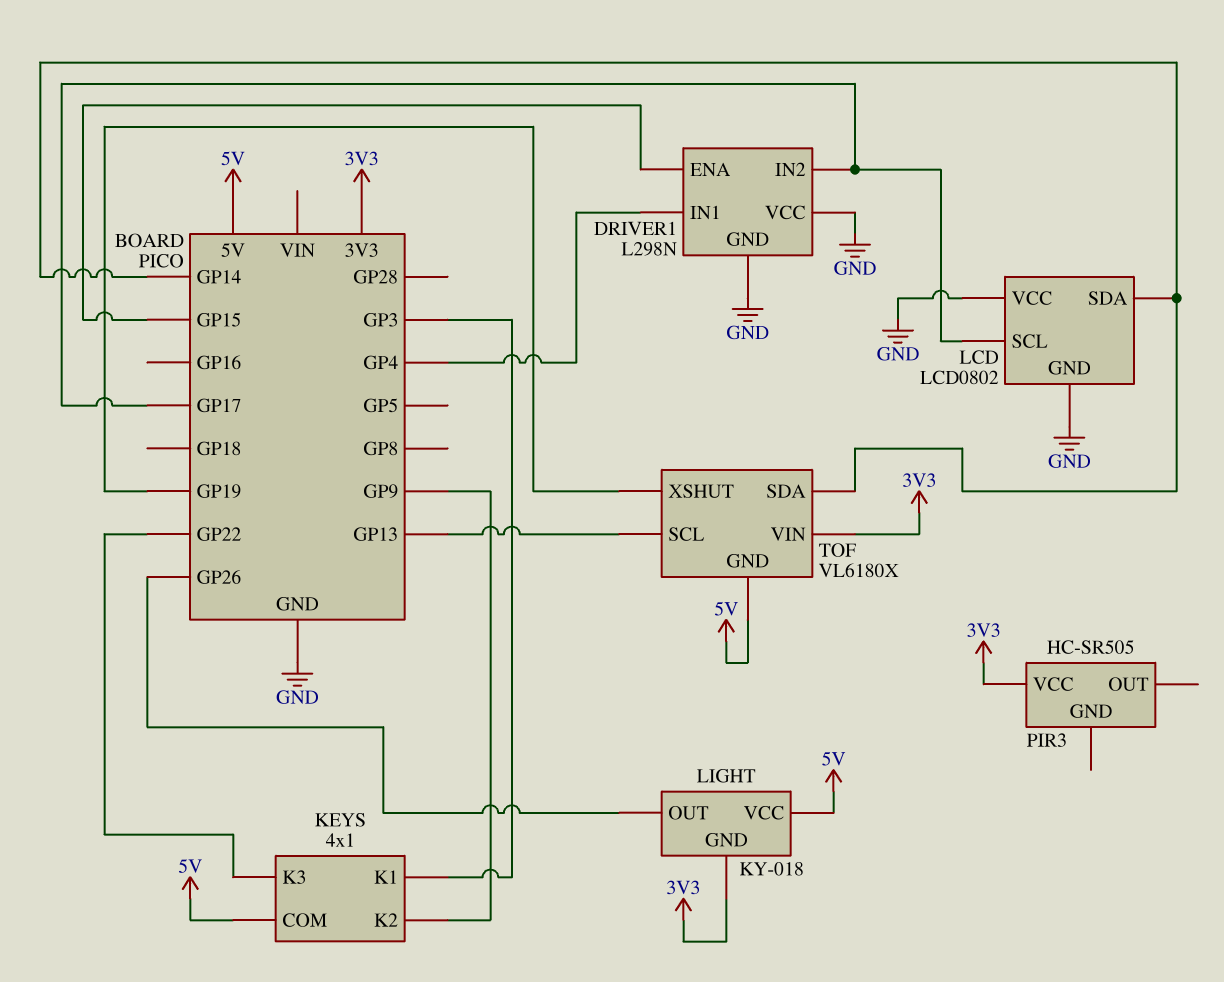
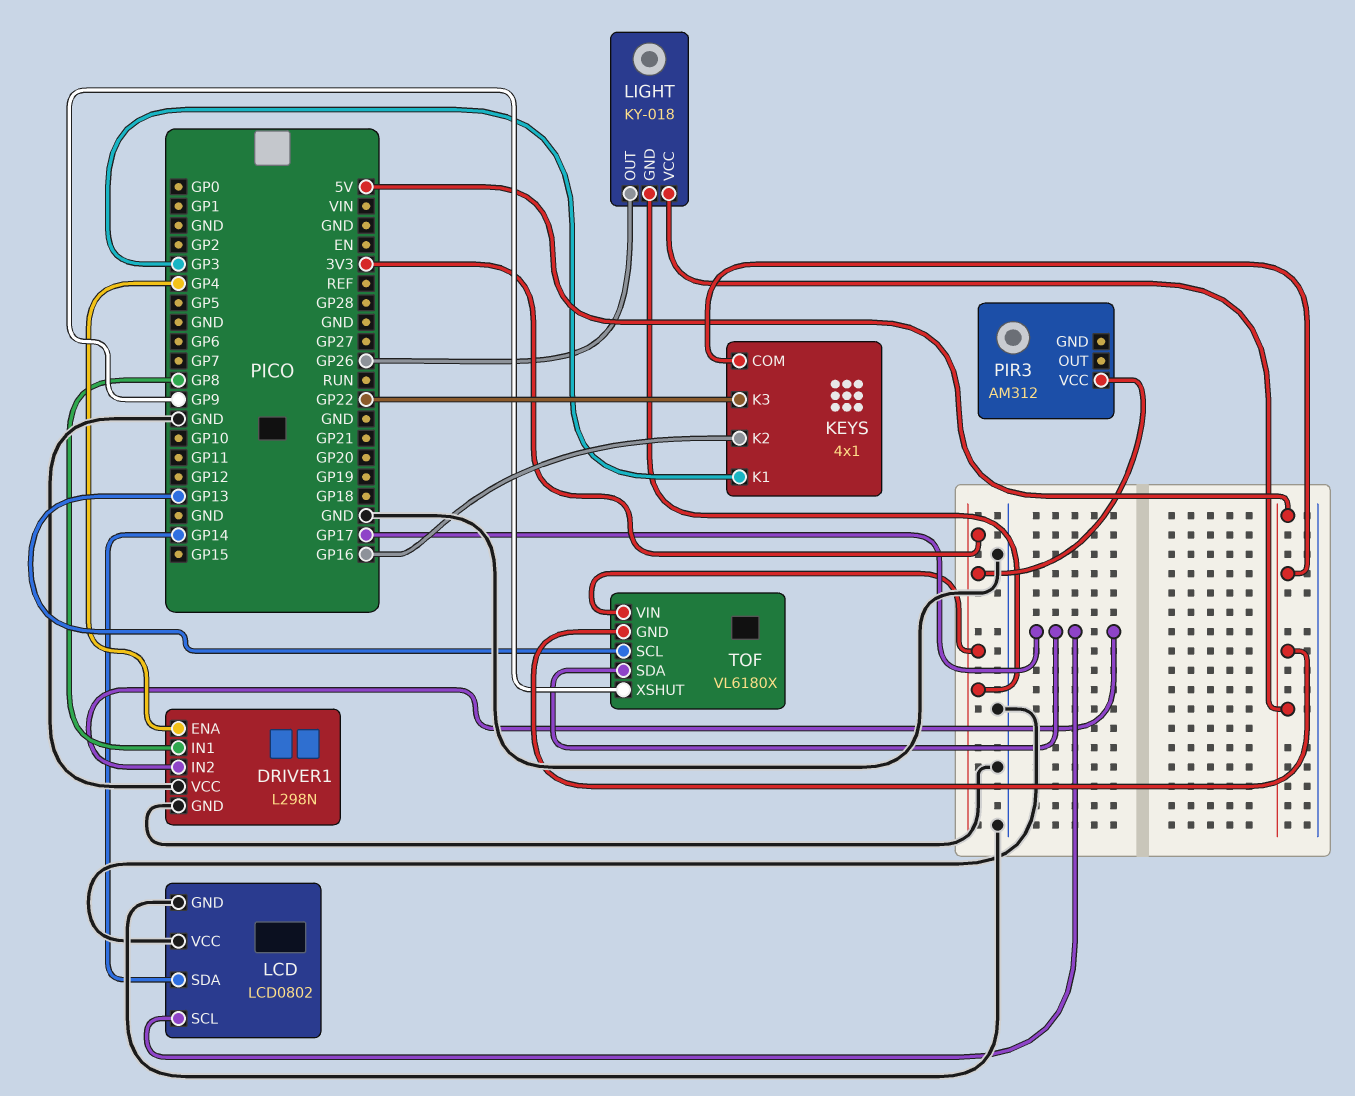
DRIVER1 pin ENA: GP15 -> GP4
DRIVER1 pin IN1: GP4 -> GP8
KEYS pin K2: GP9 -> GP16
PIR3: HC-SR505 -> AM312
TOF pin SDA: GP14 -> GP17
TOF pin XSHUT: GP19 -> GP9

